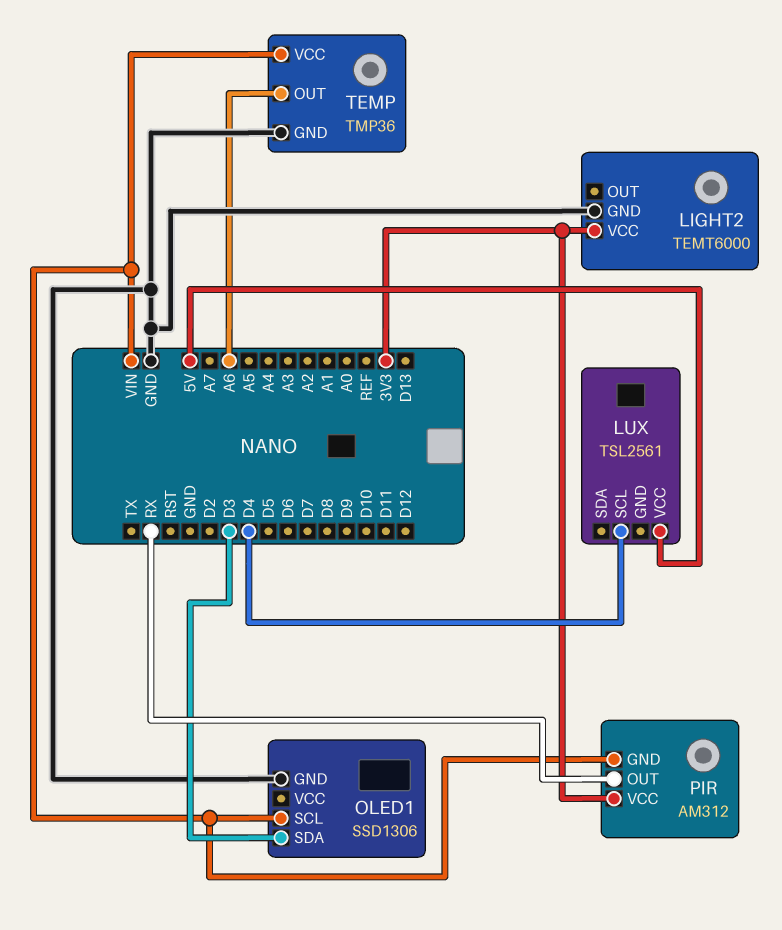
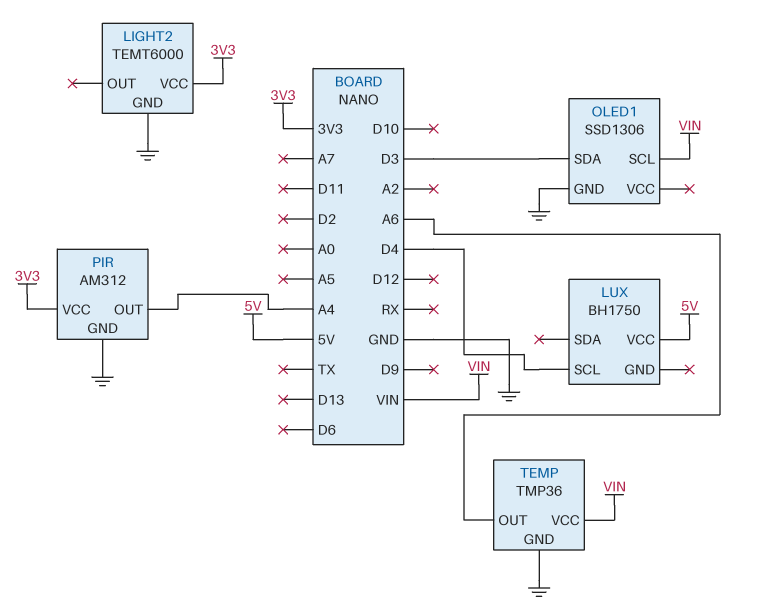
LUX: TSL2561 -> BH1750
PIR pin GND: VIN -> GND
PIR pin OUT: RX -> A4

